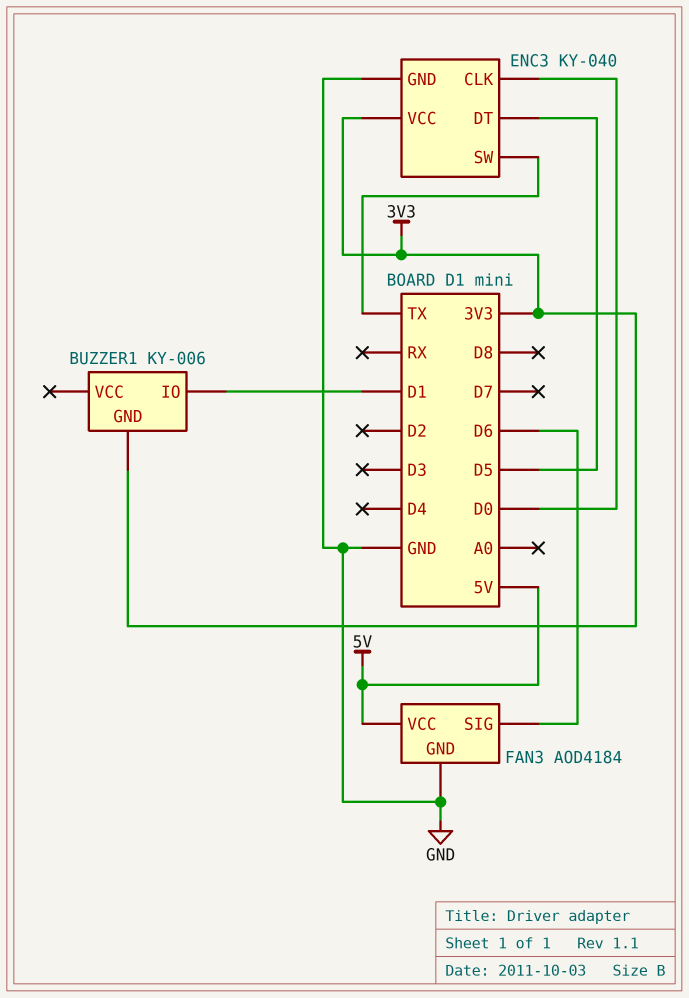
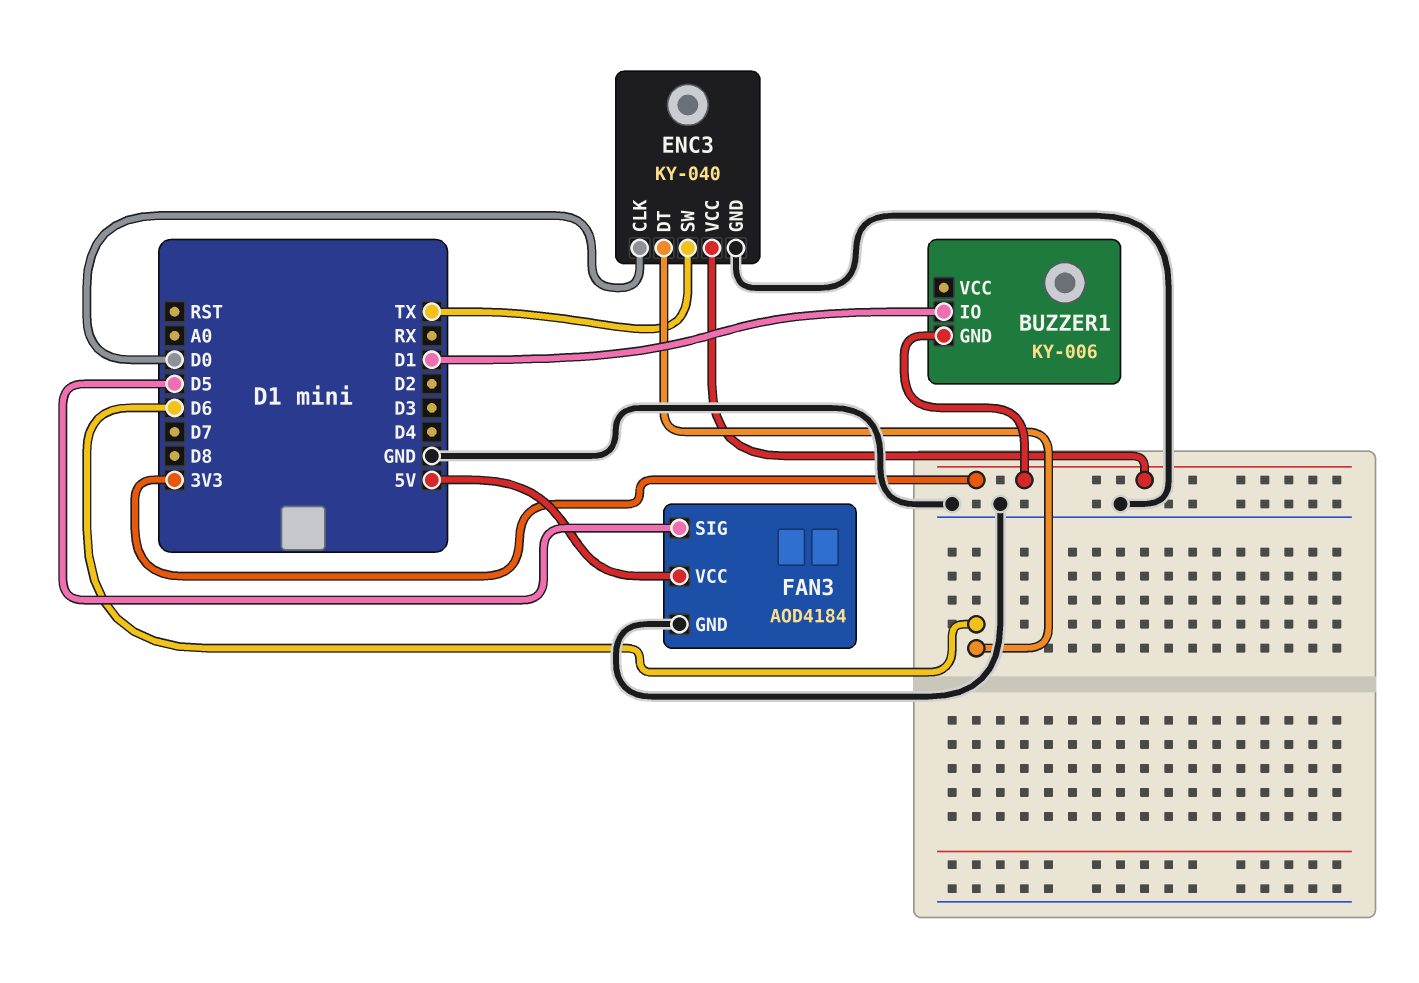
ENC3 pin DT: D5 -> D6
FAN3 pin SIG: D6 -> D5

